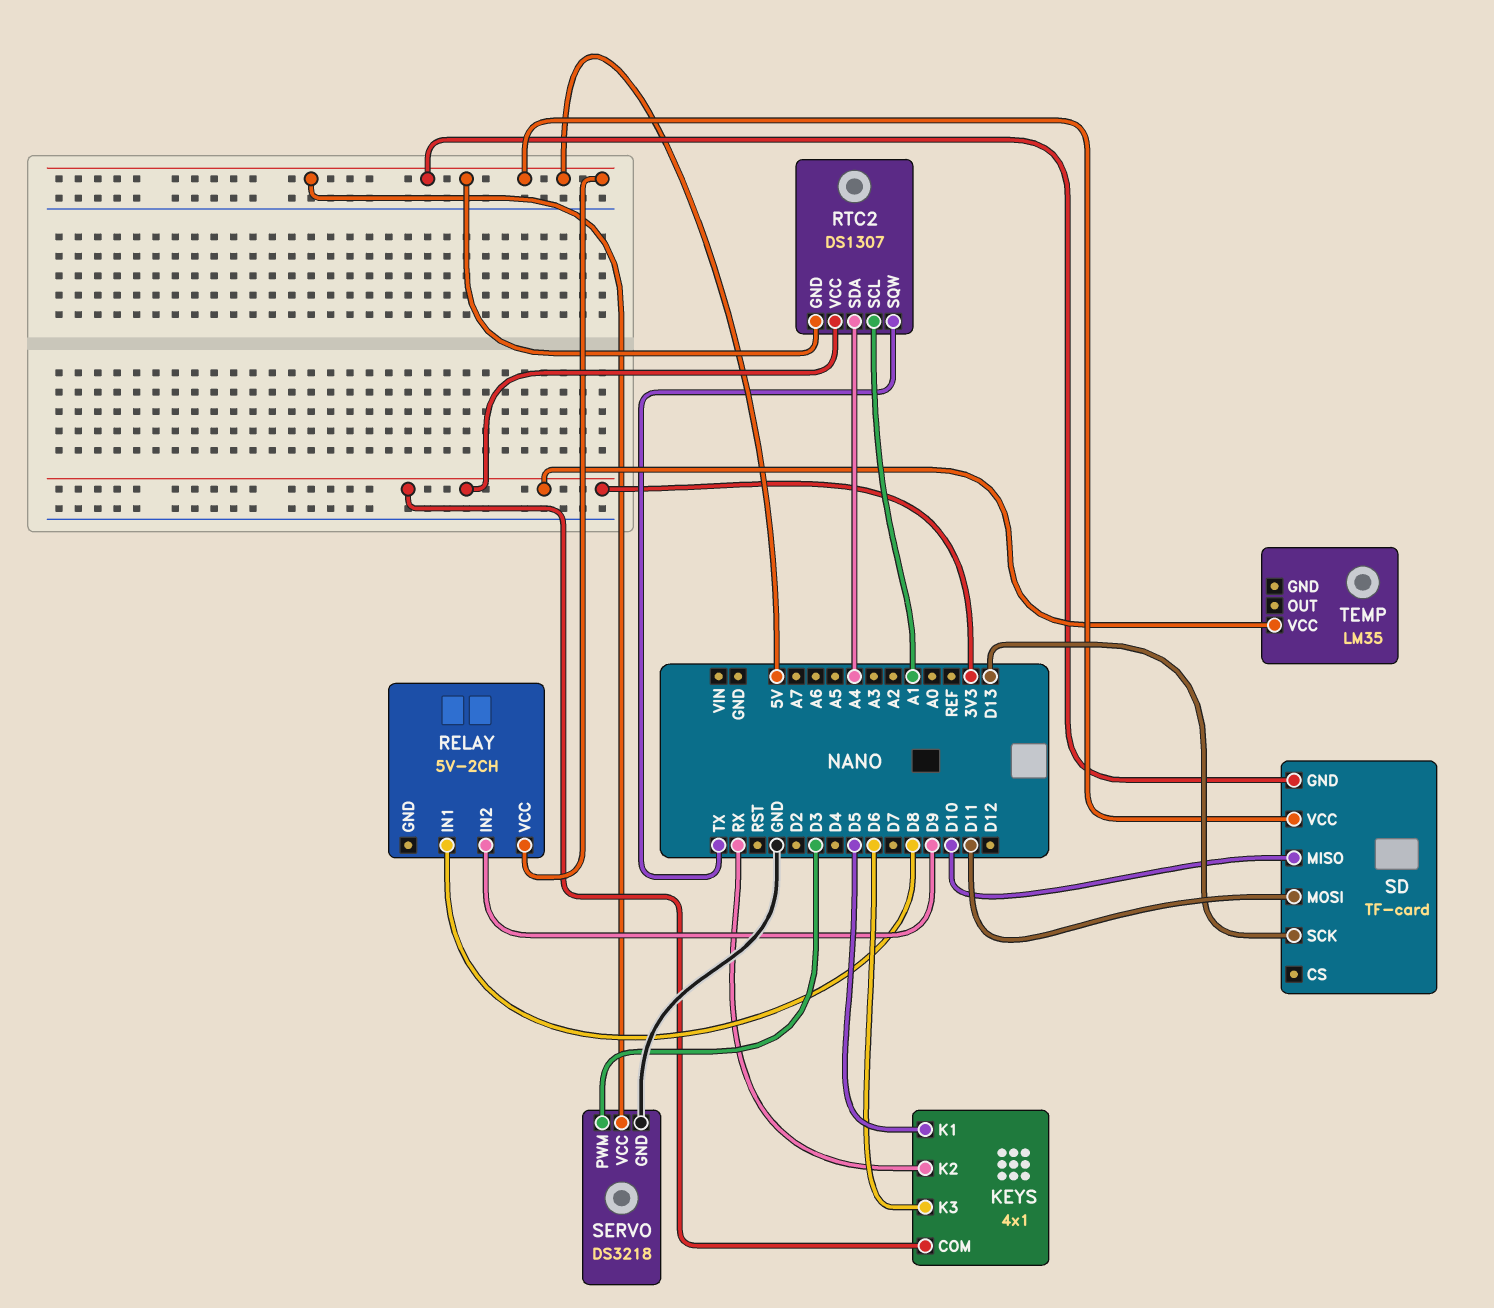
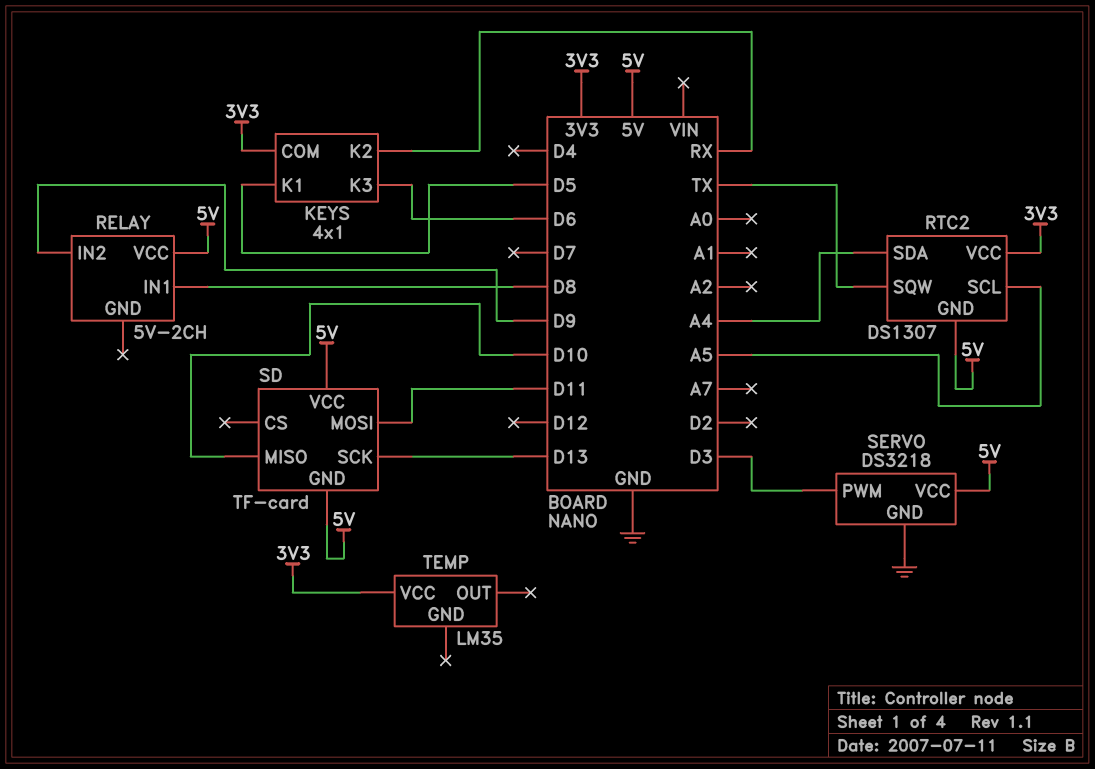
RTC2 pin SCL: A1 -> A5

